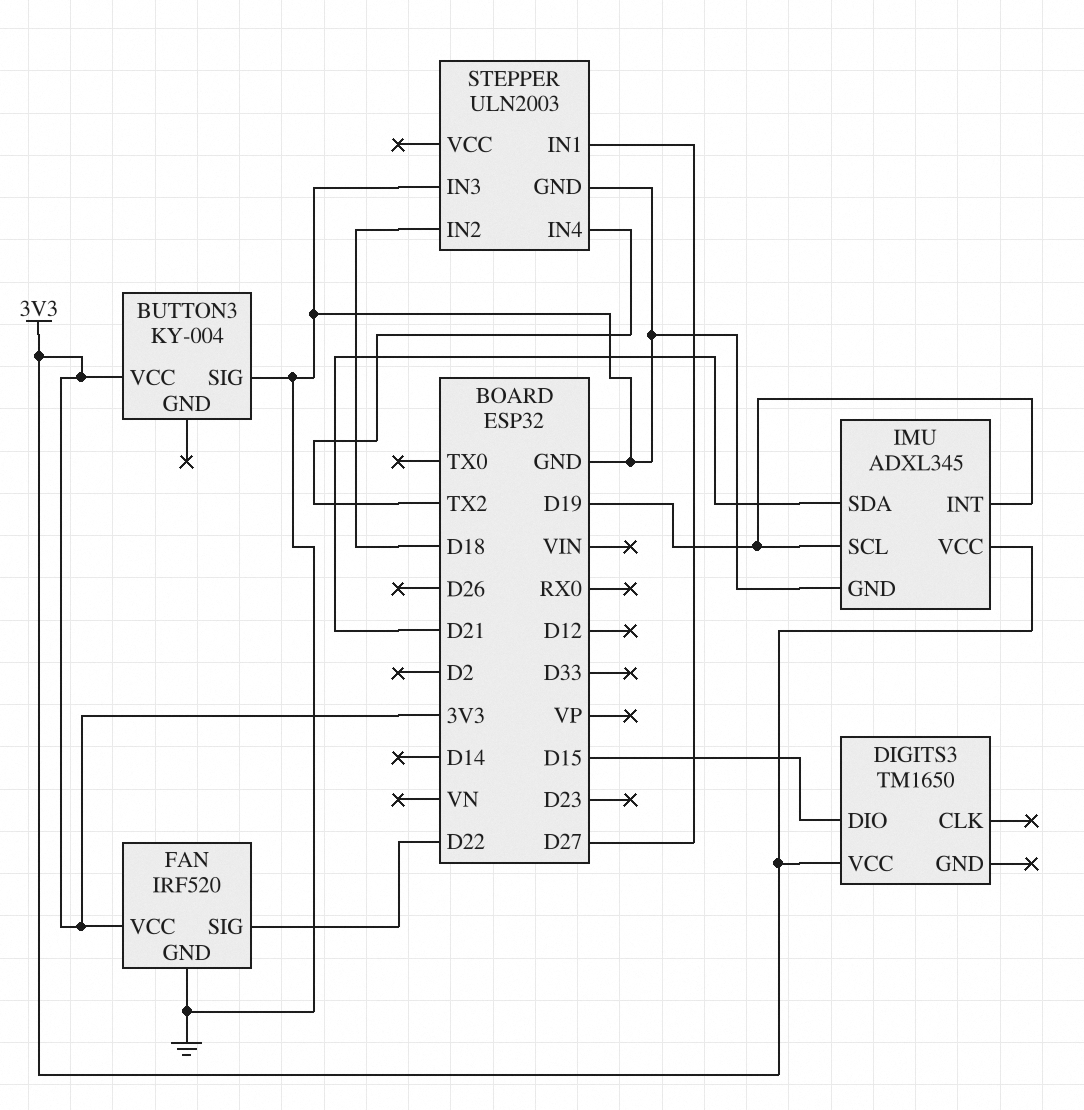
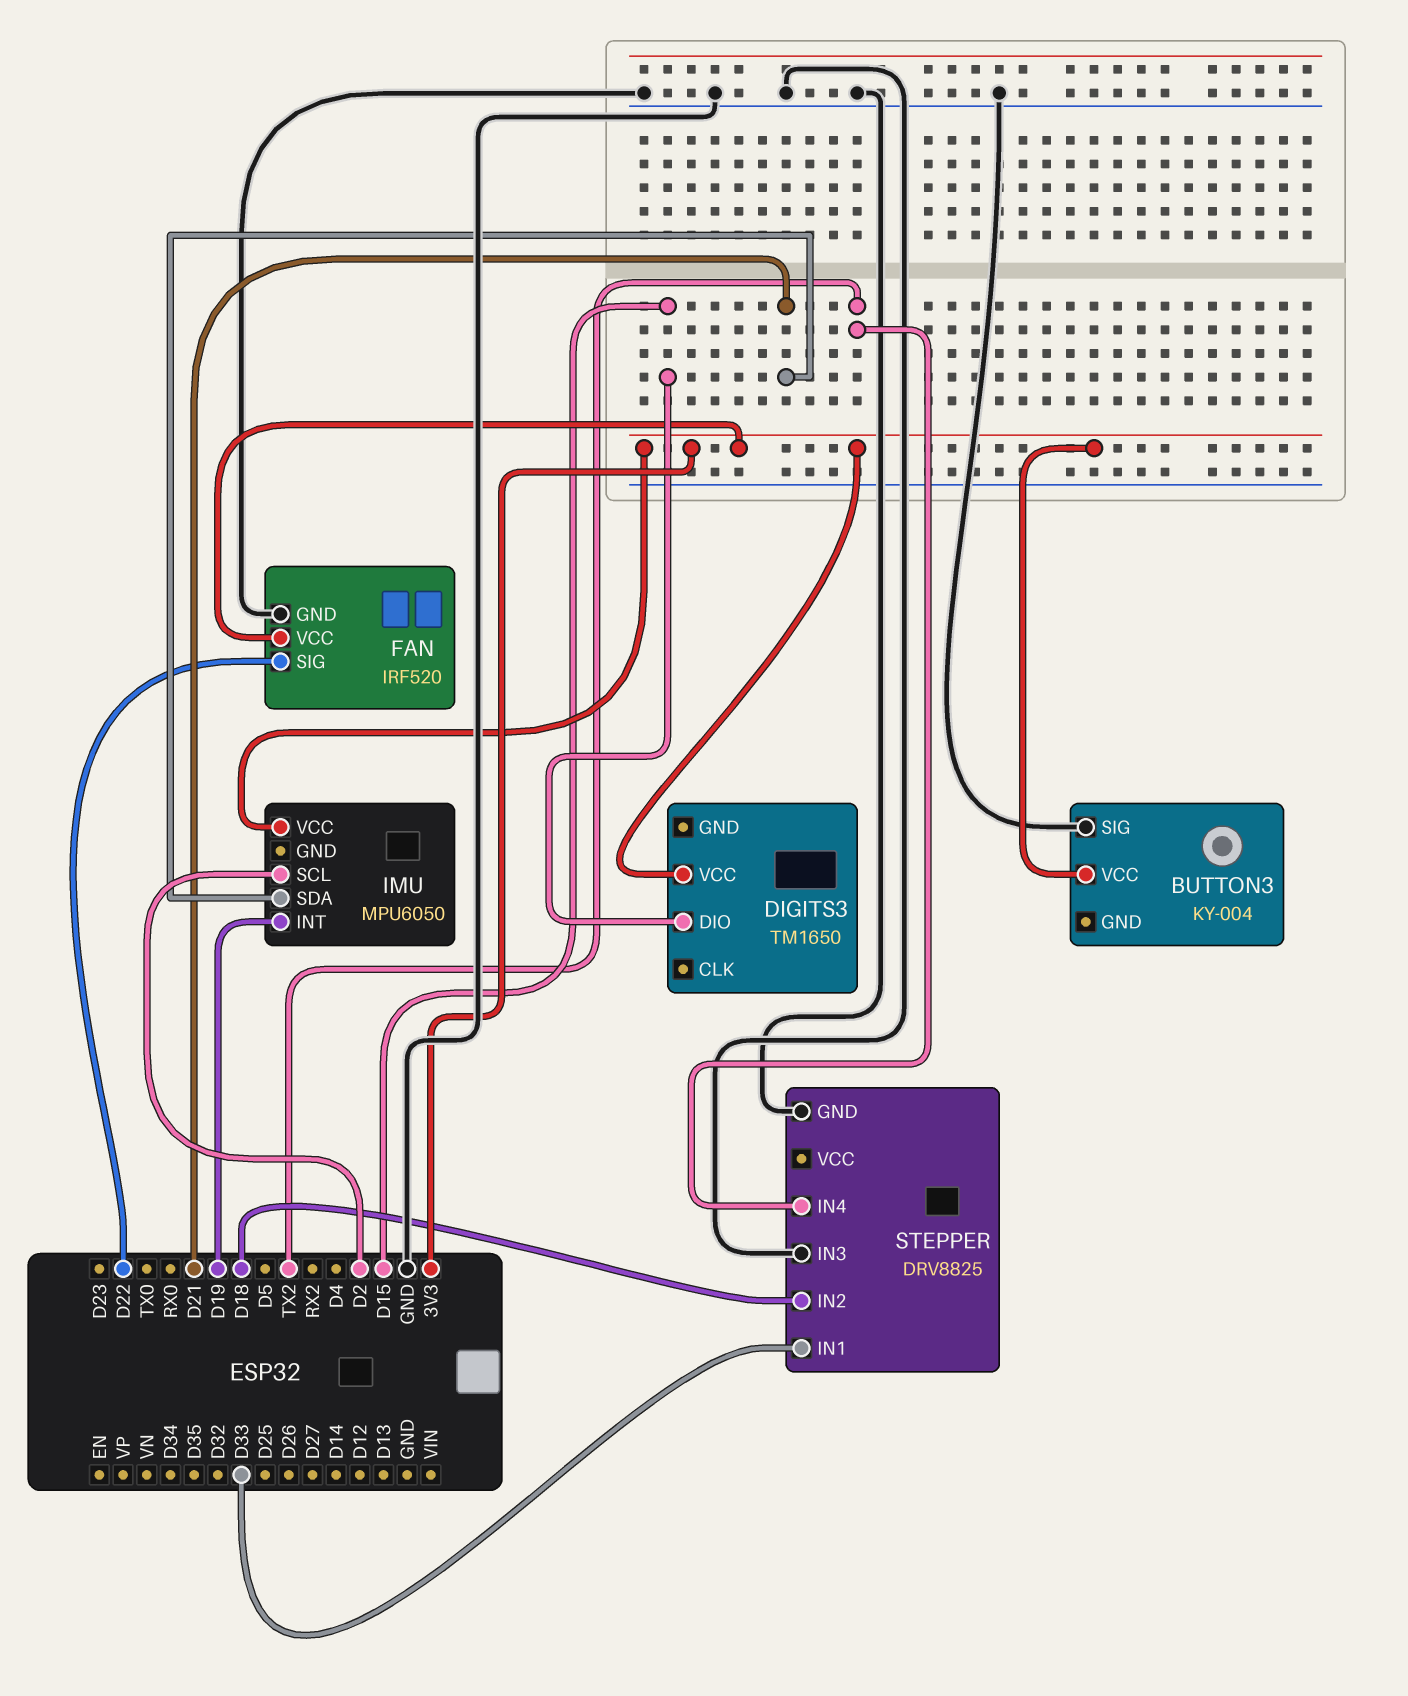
IMU: ADXL345 -> MPU6050
IMU pin GND: GND -> none
IMU pin SCL: D19 -> D2
STEPPER: ULN2003 -> DRV8825
STEPPER pin IN1: D27 -> D33

